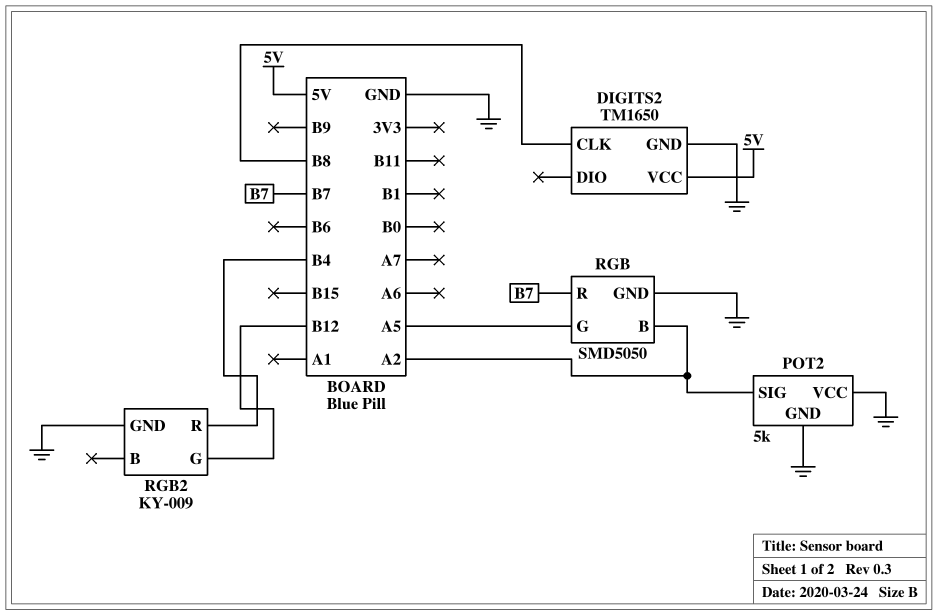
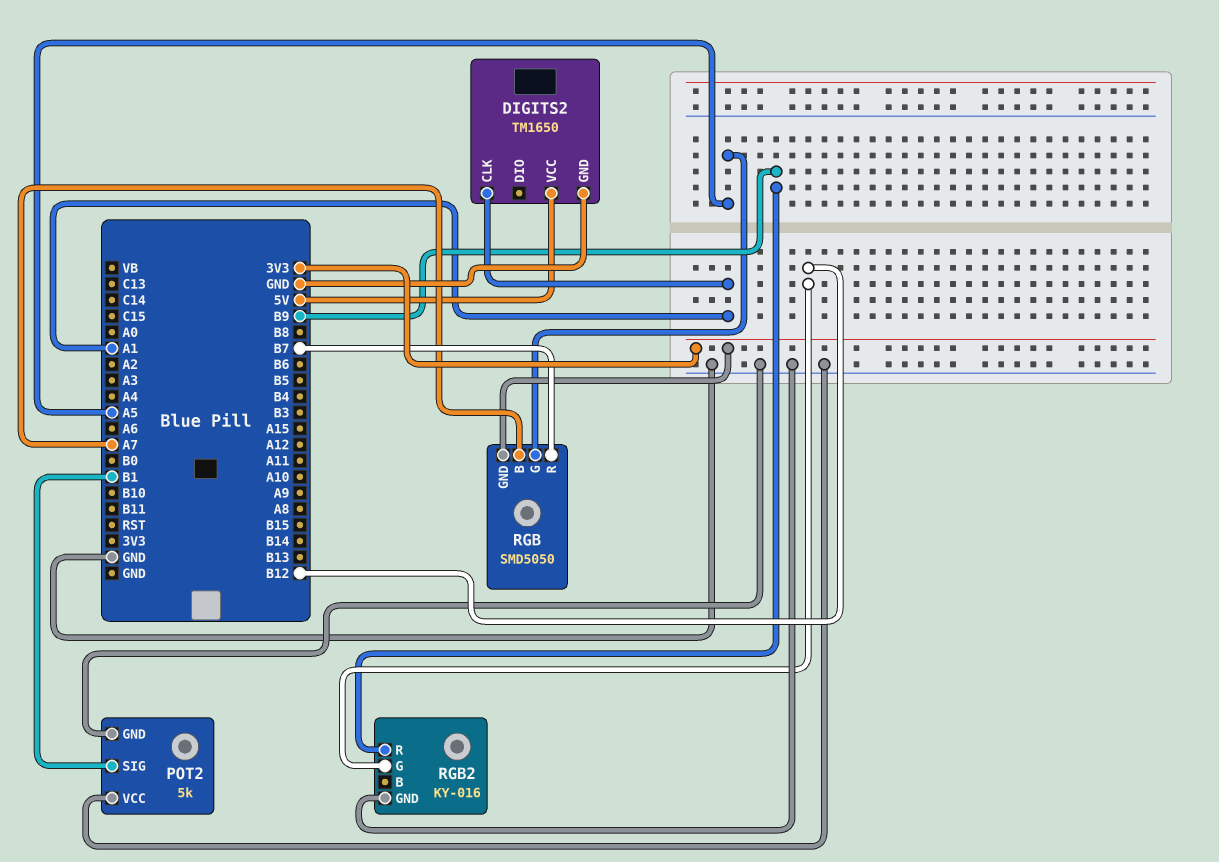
DIGITS2 pin CLK: B8 -> A1
POT2 pin SIG: A2 -> B1
RGB pin B: A2 -> A7
RGB pin GND: GND -> 3V3
RGB2: KY-009 -> KY-016
RGB2 pin R: B4 -> B9

